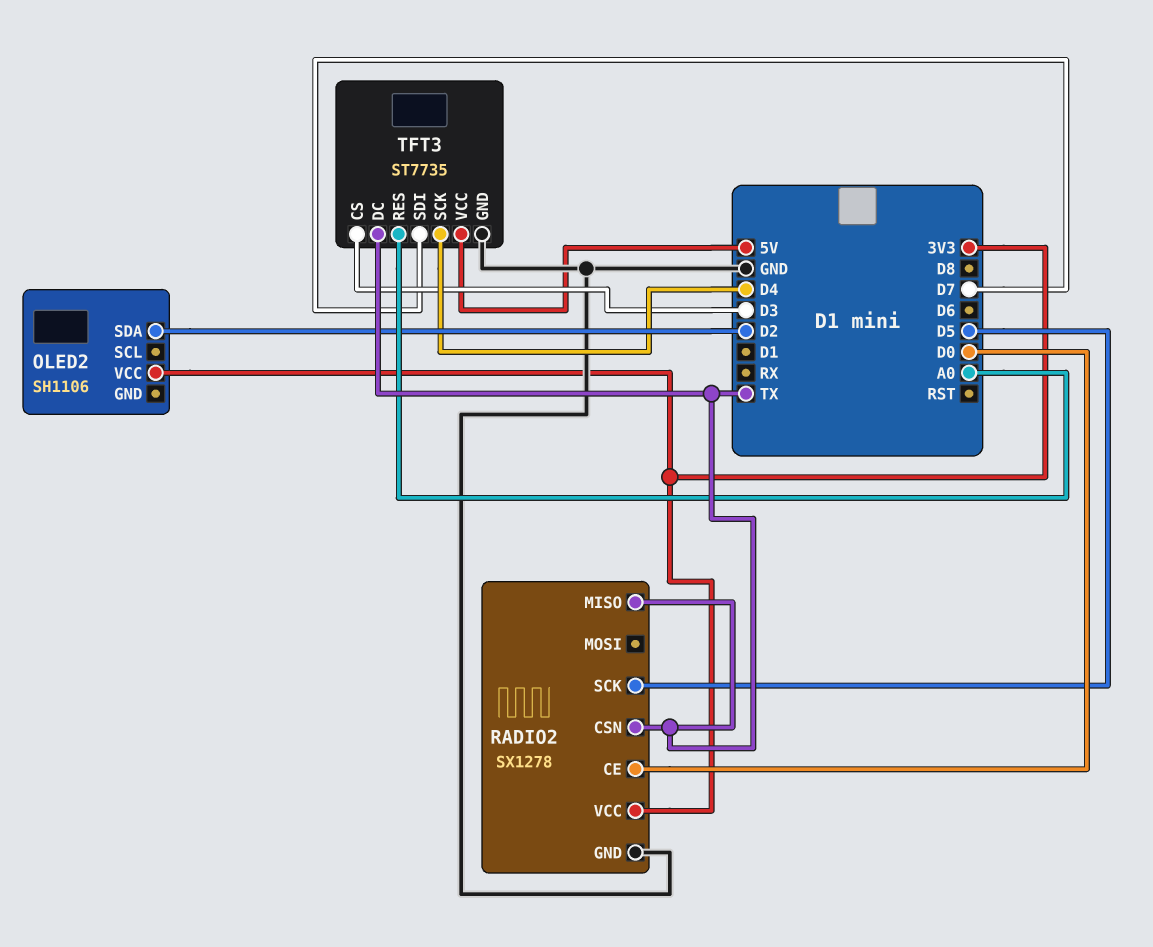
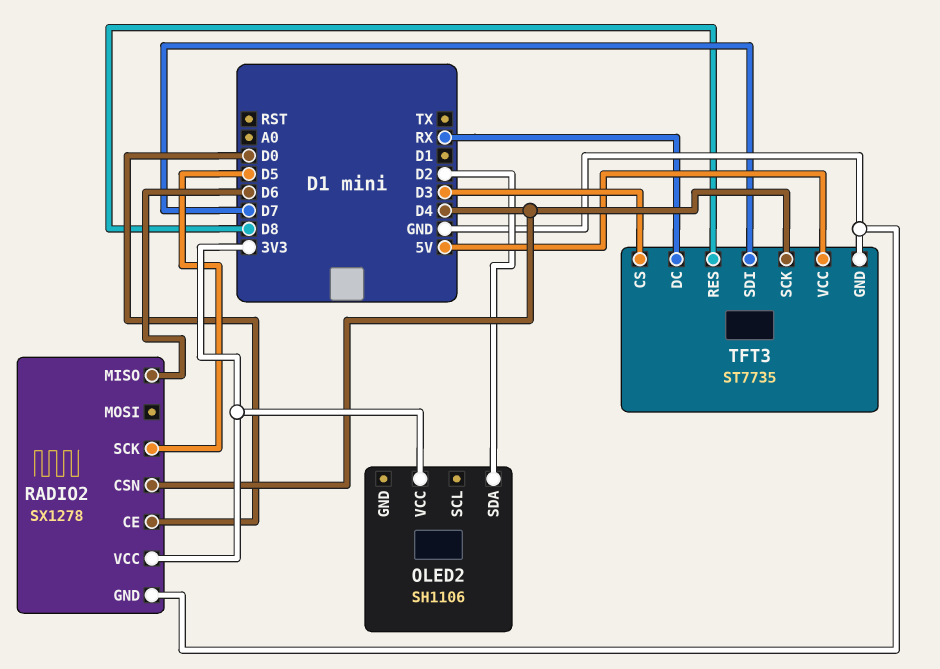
RADIO2 pin CSN: TX -> D4
RADIO2 pin MISO: TX -> D6
TFT3 pin DC: TX -> RX
TFT3 pin RES: A0 -> D8

